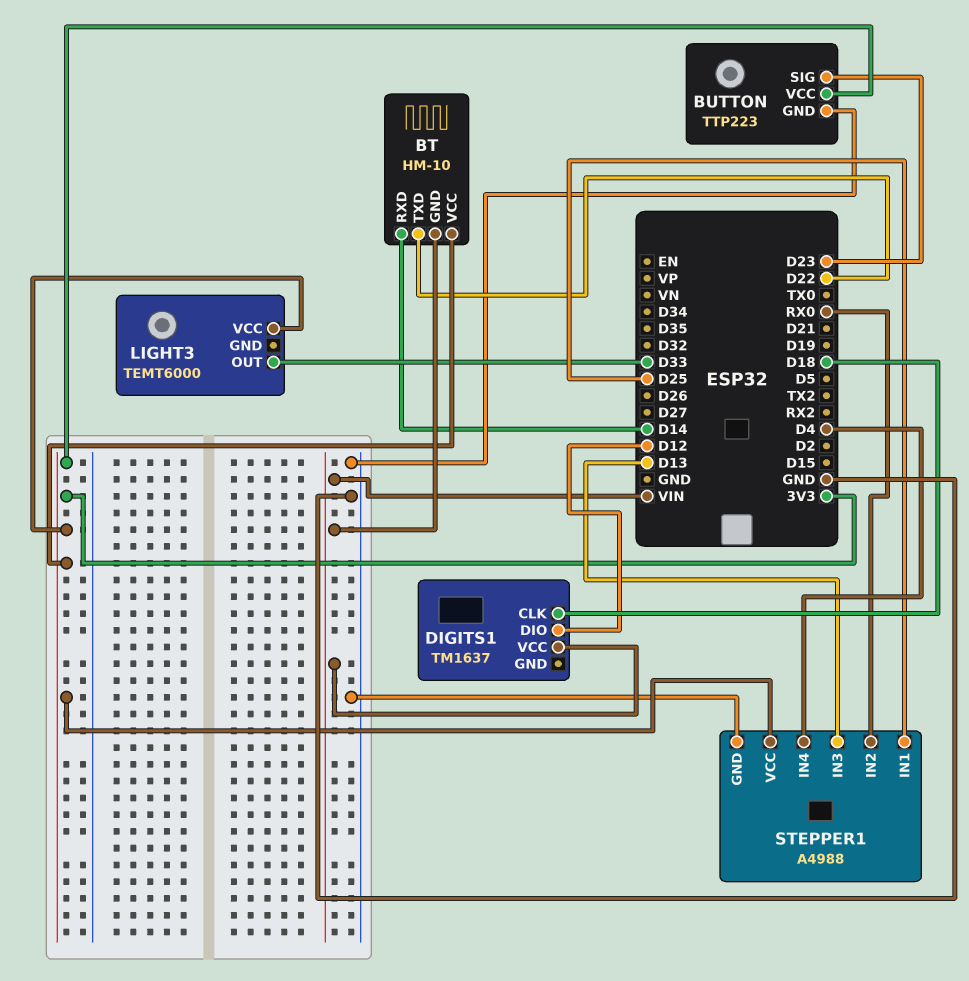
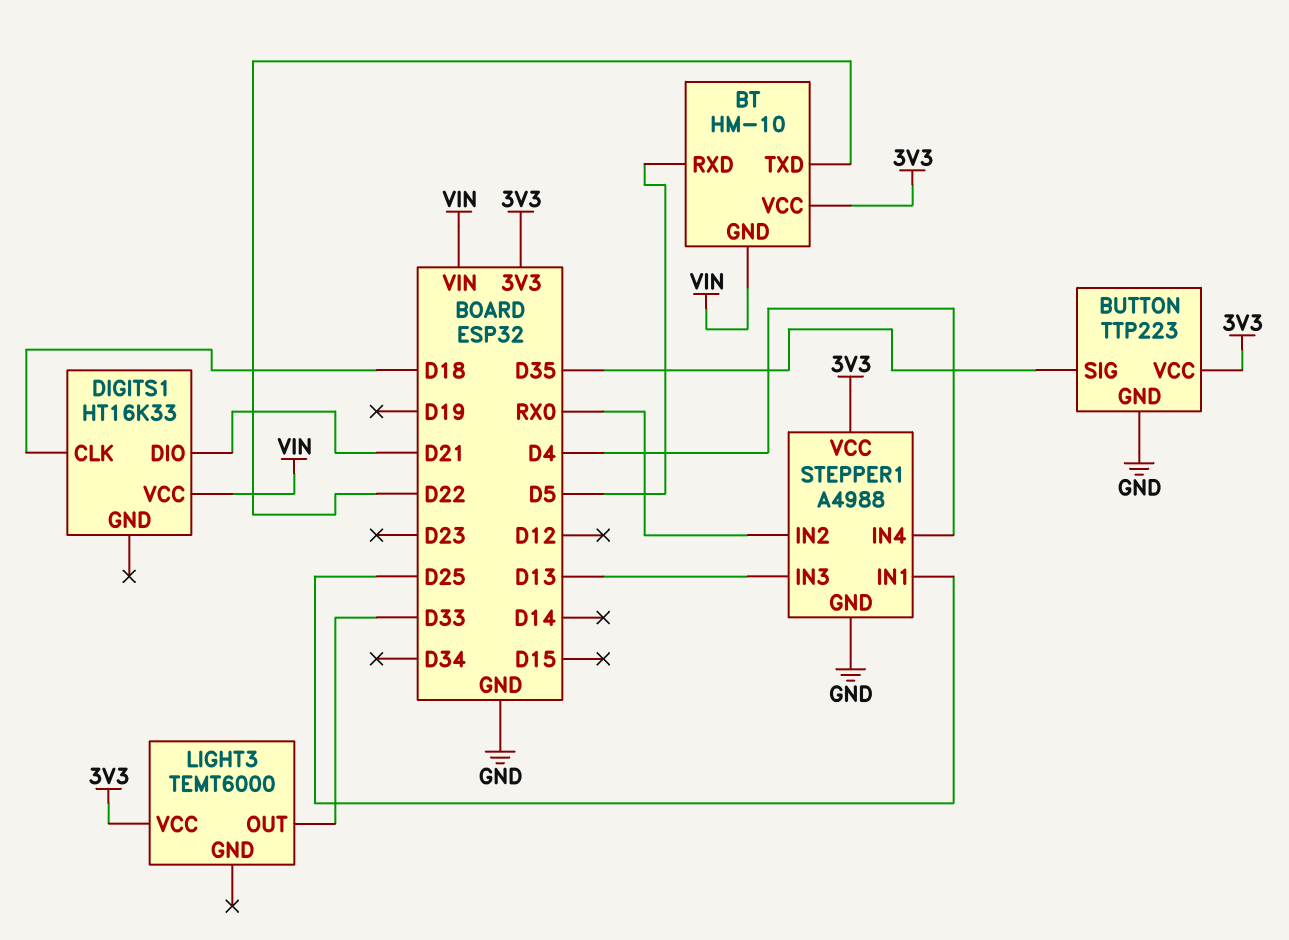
BT pin RXD: D14 -> D5
BUTTON pin SIG: D23 -> D35
DIGITS1: TM1637 -> HT16K33
DIGITS1 pin DIO: D12 -> D21

